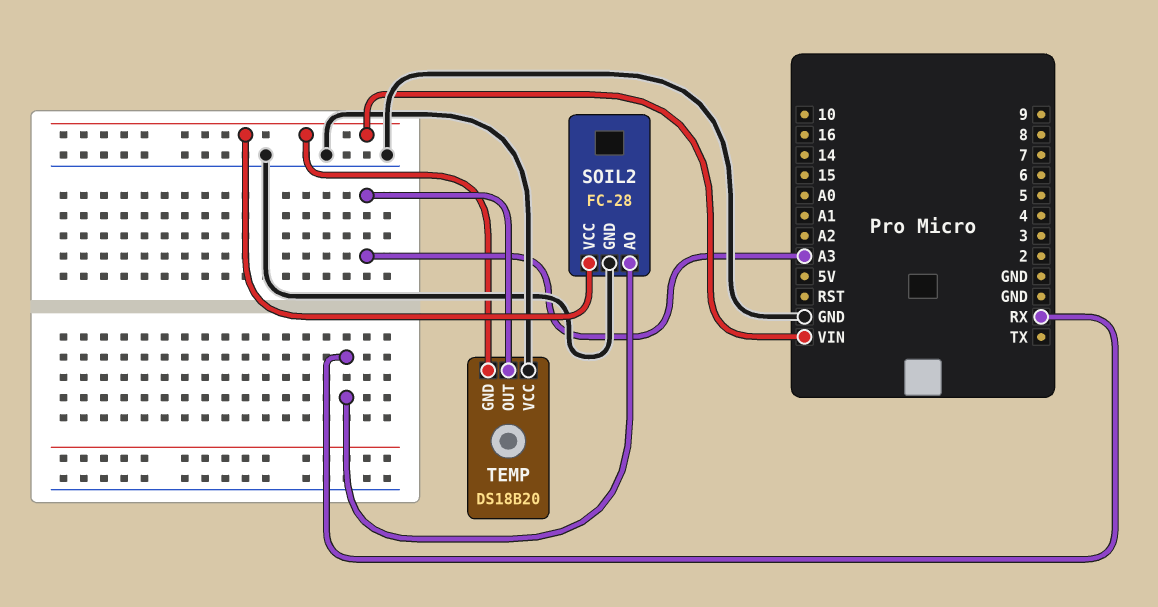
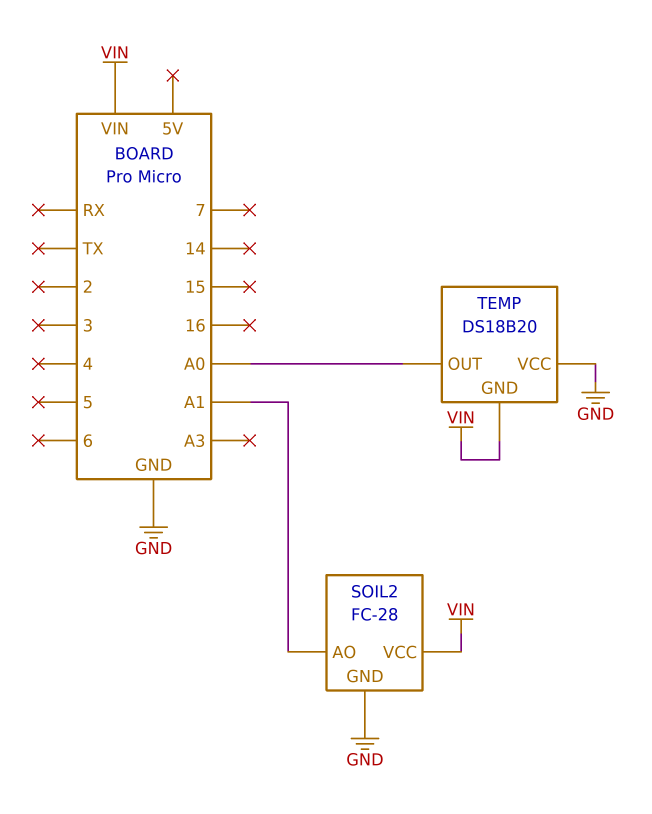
SOIL2 pin AO: RX -> A1
TEMP pin OUT: A3 -> A0

